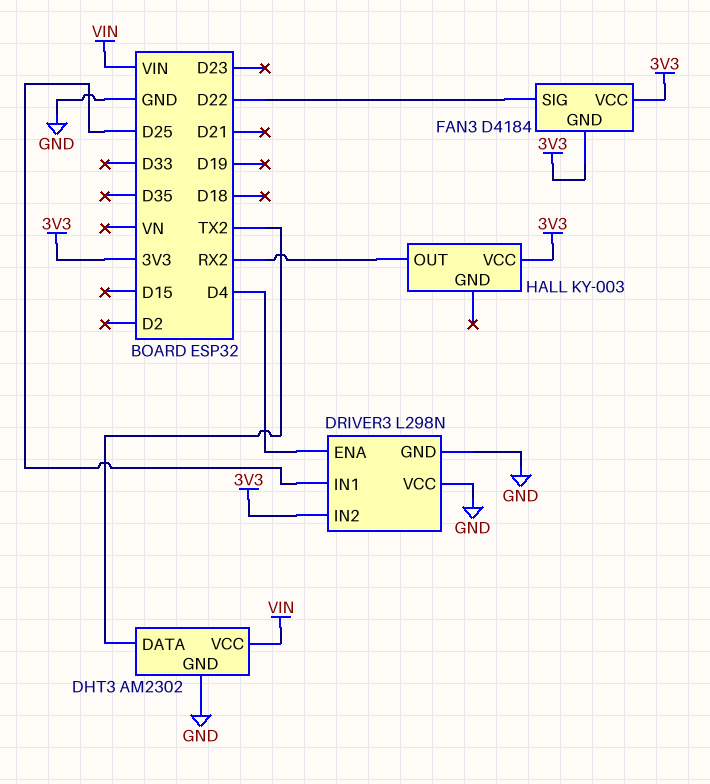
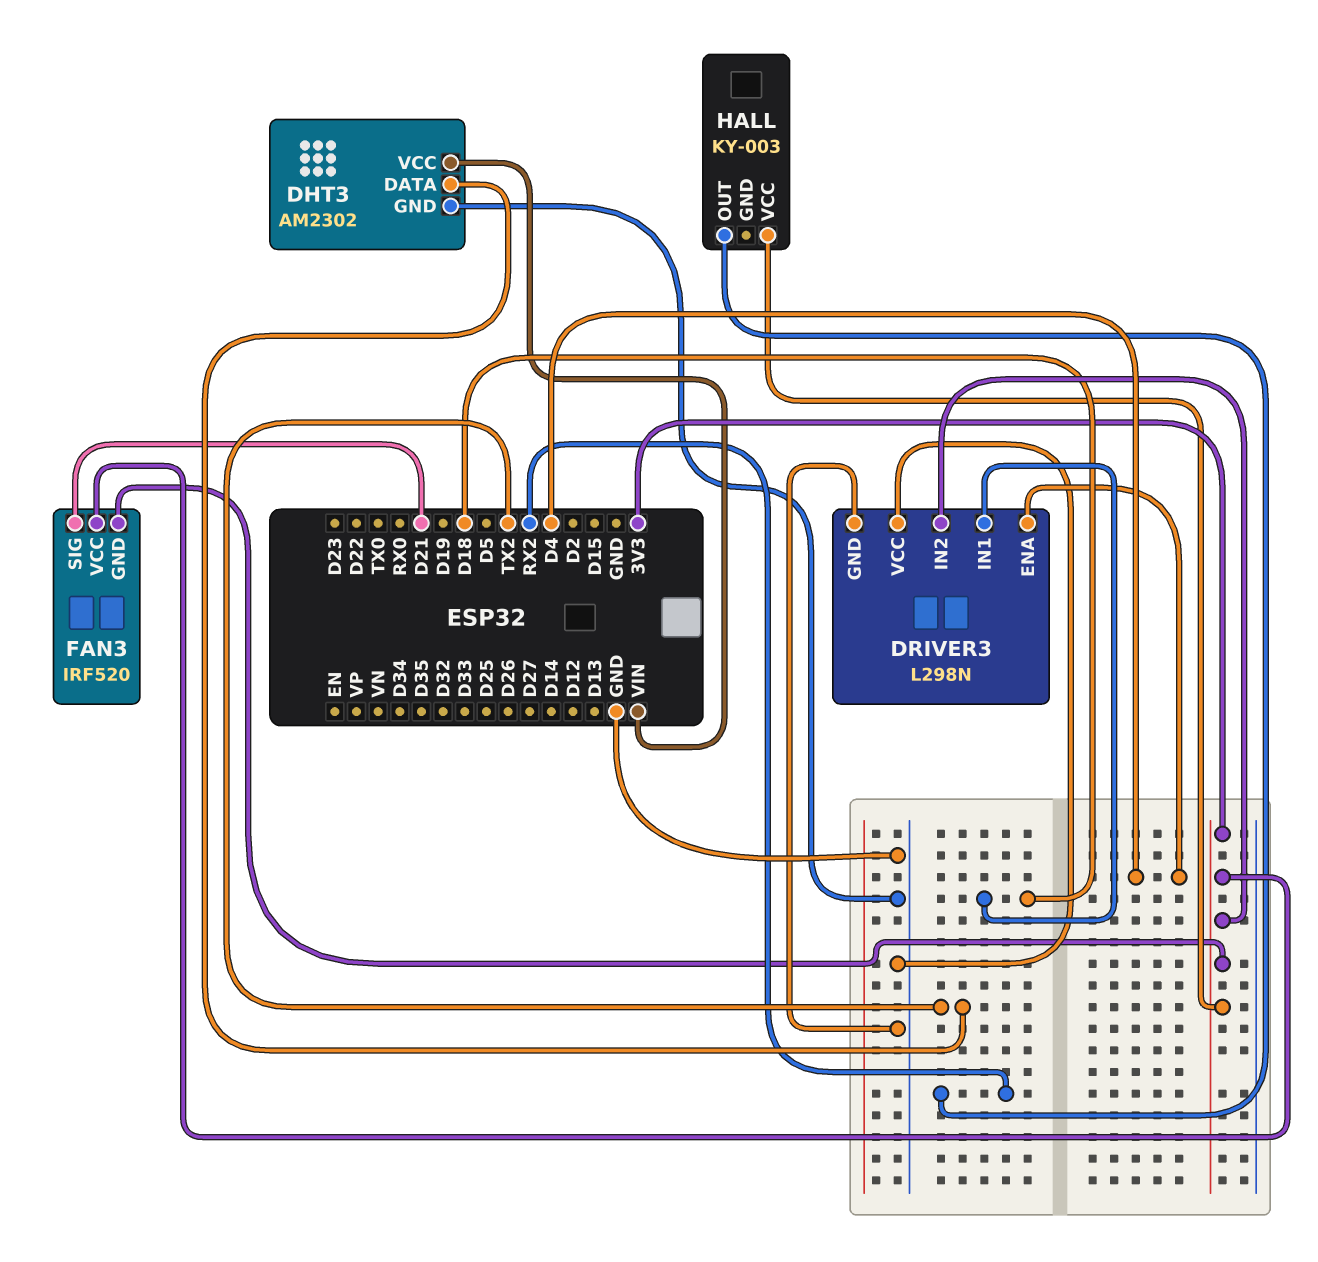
DRIVER3 pin IN1: D25 -> D18
FAN3: D4184 -> IRF520
FAN3 pin SIG: D22 -> D21

